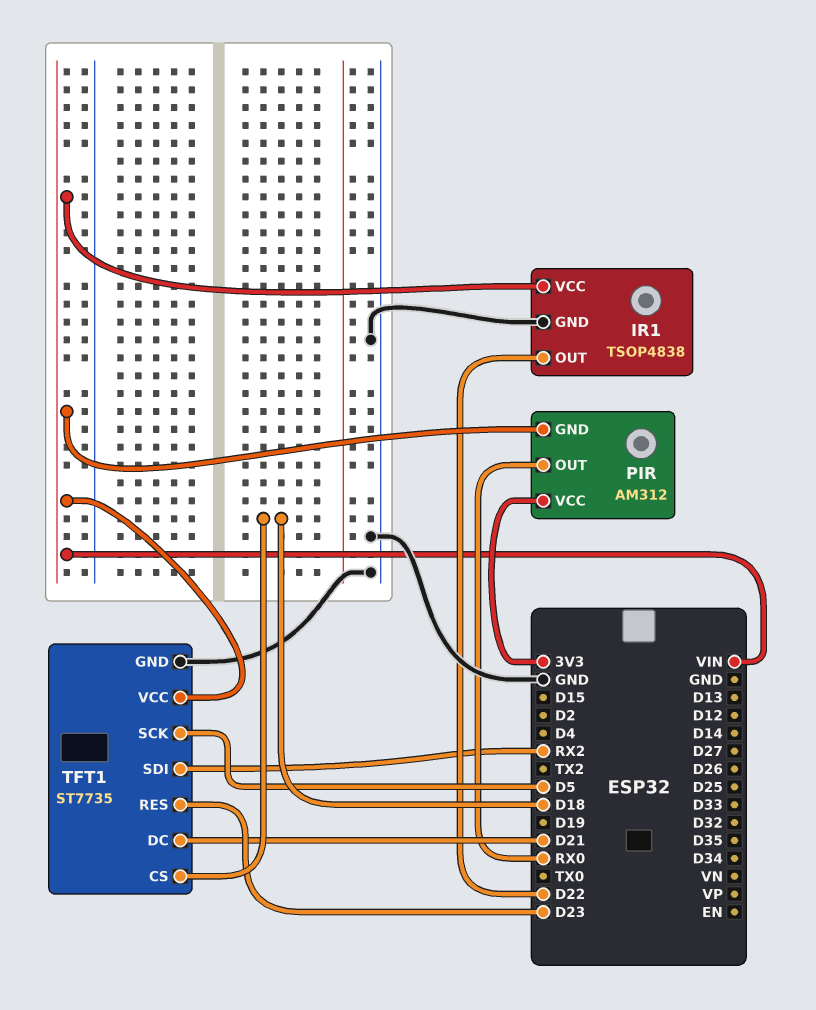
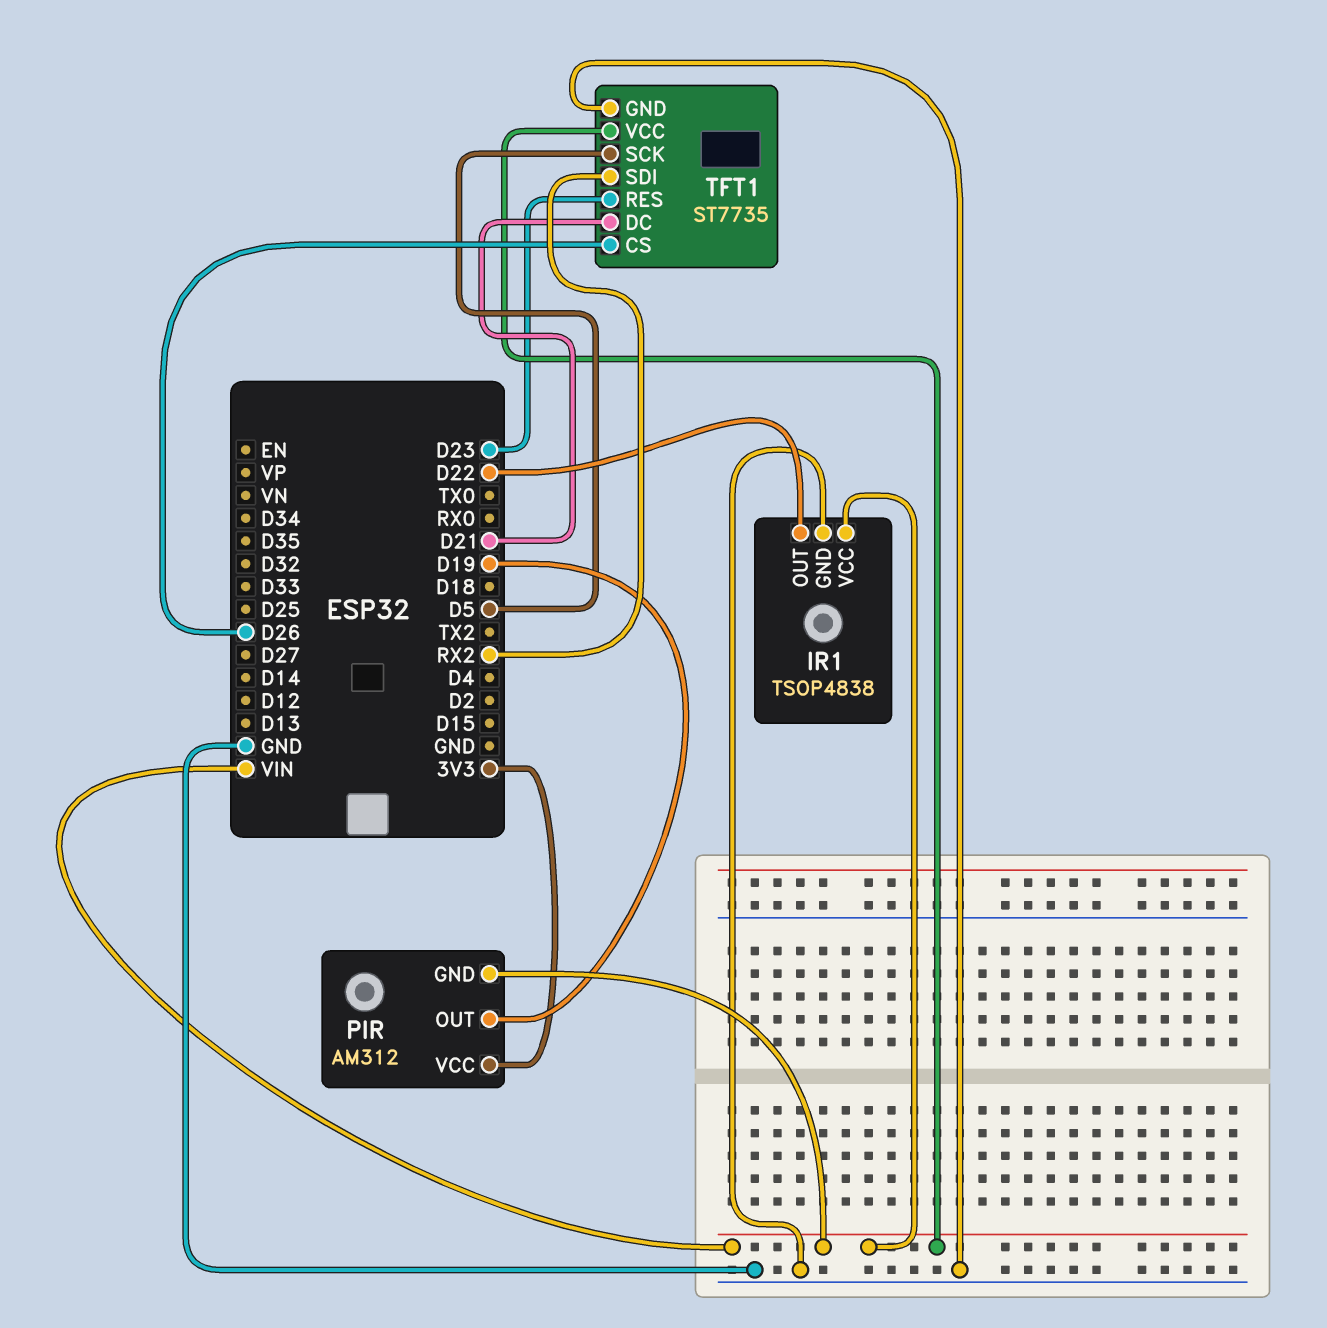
PIR pin OUT: RX0 -> D19
TFT1 pin CS: D18 -> D26

